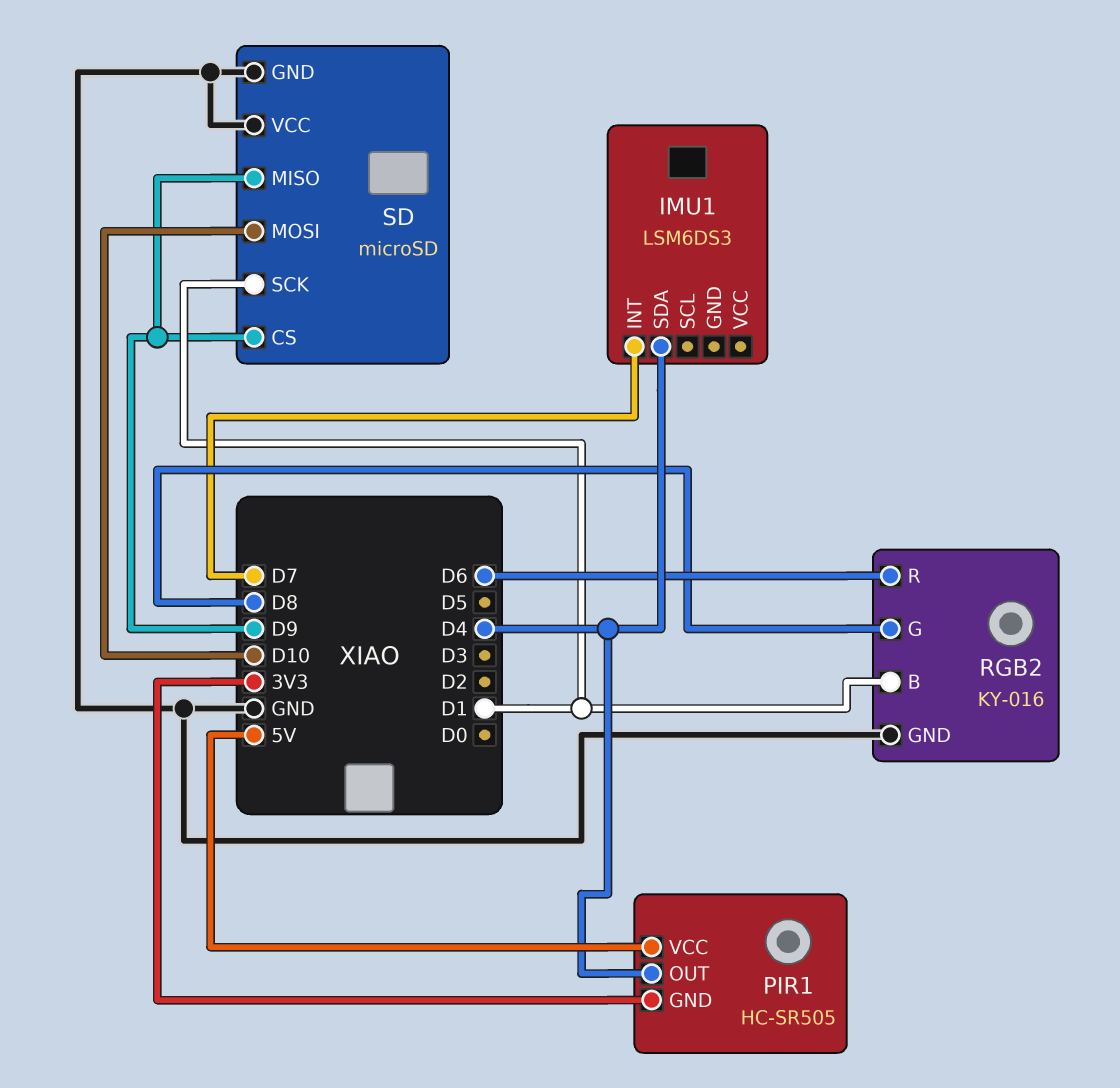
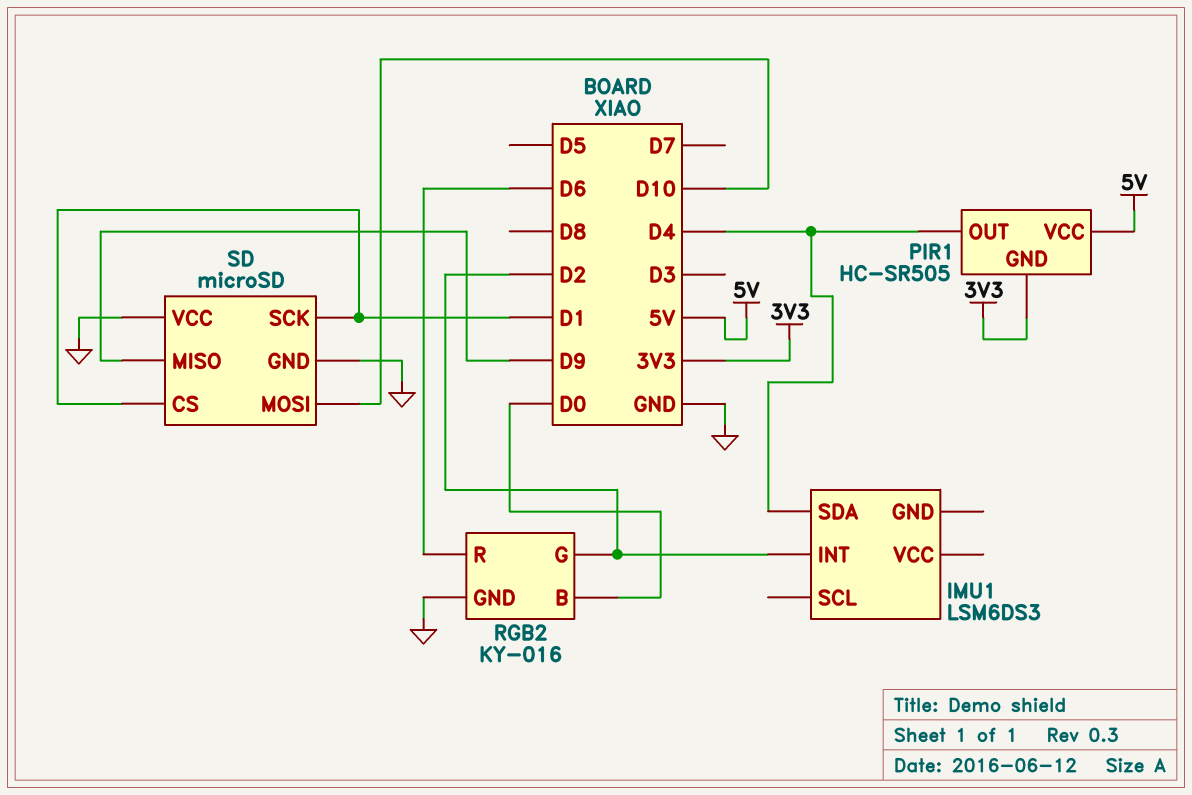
IMU1 pin INT: D7 -> D2
RGB2 pin B: D1 -> D0
RGB2 pin G: D8 -> D2
SD pin CS: D9 -> D1

